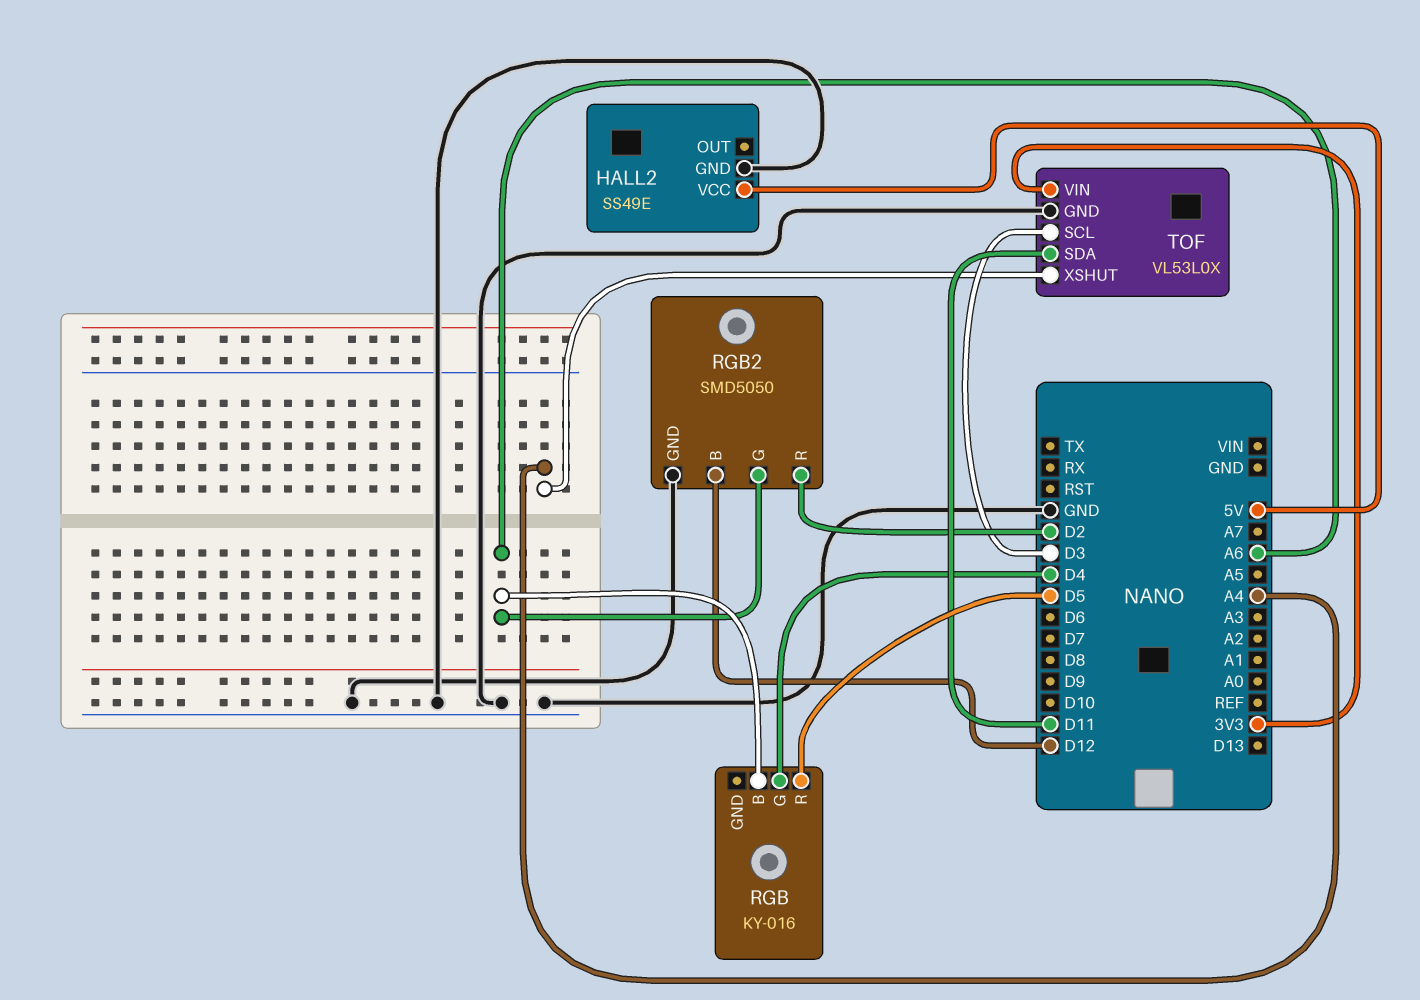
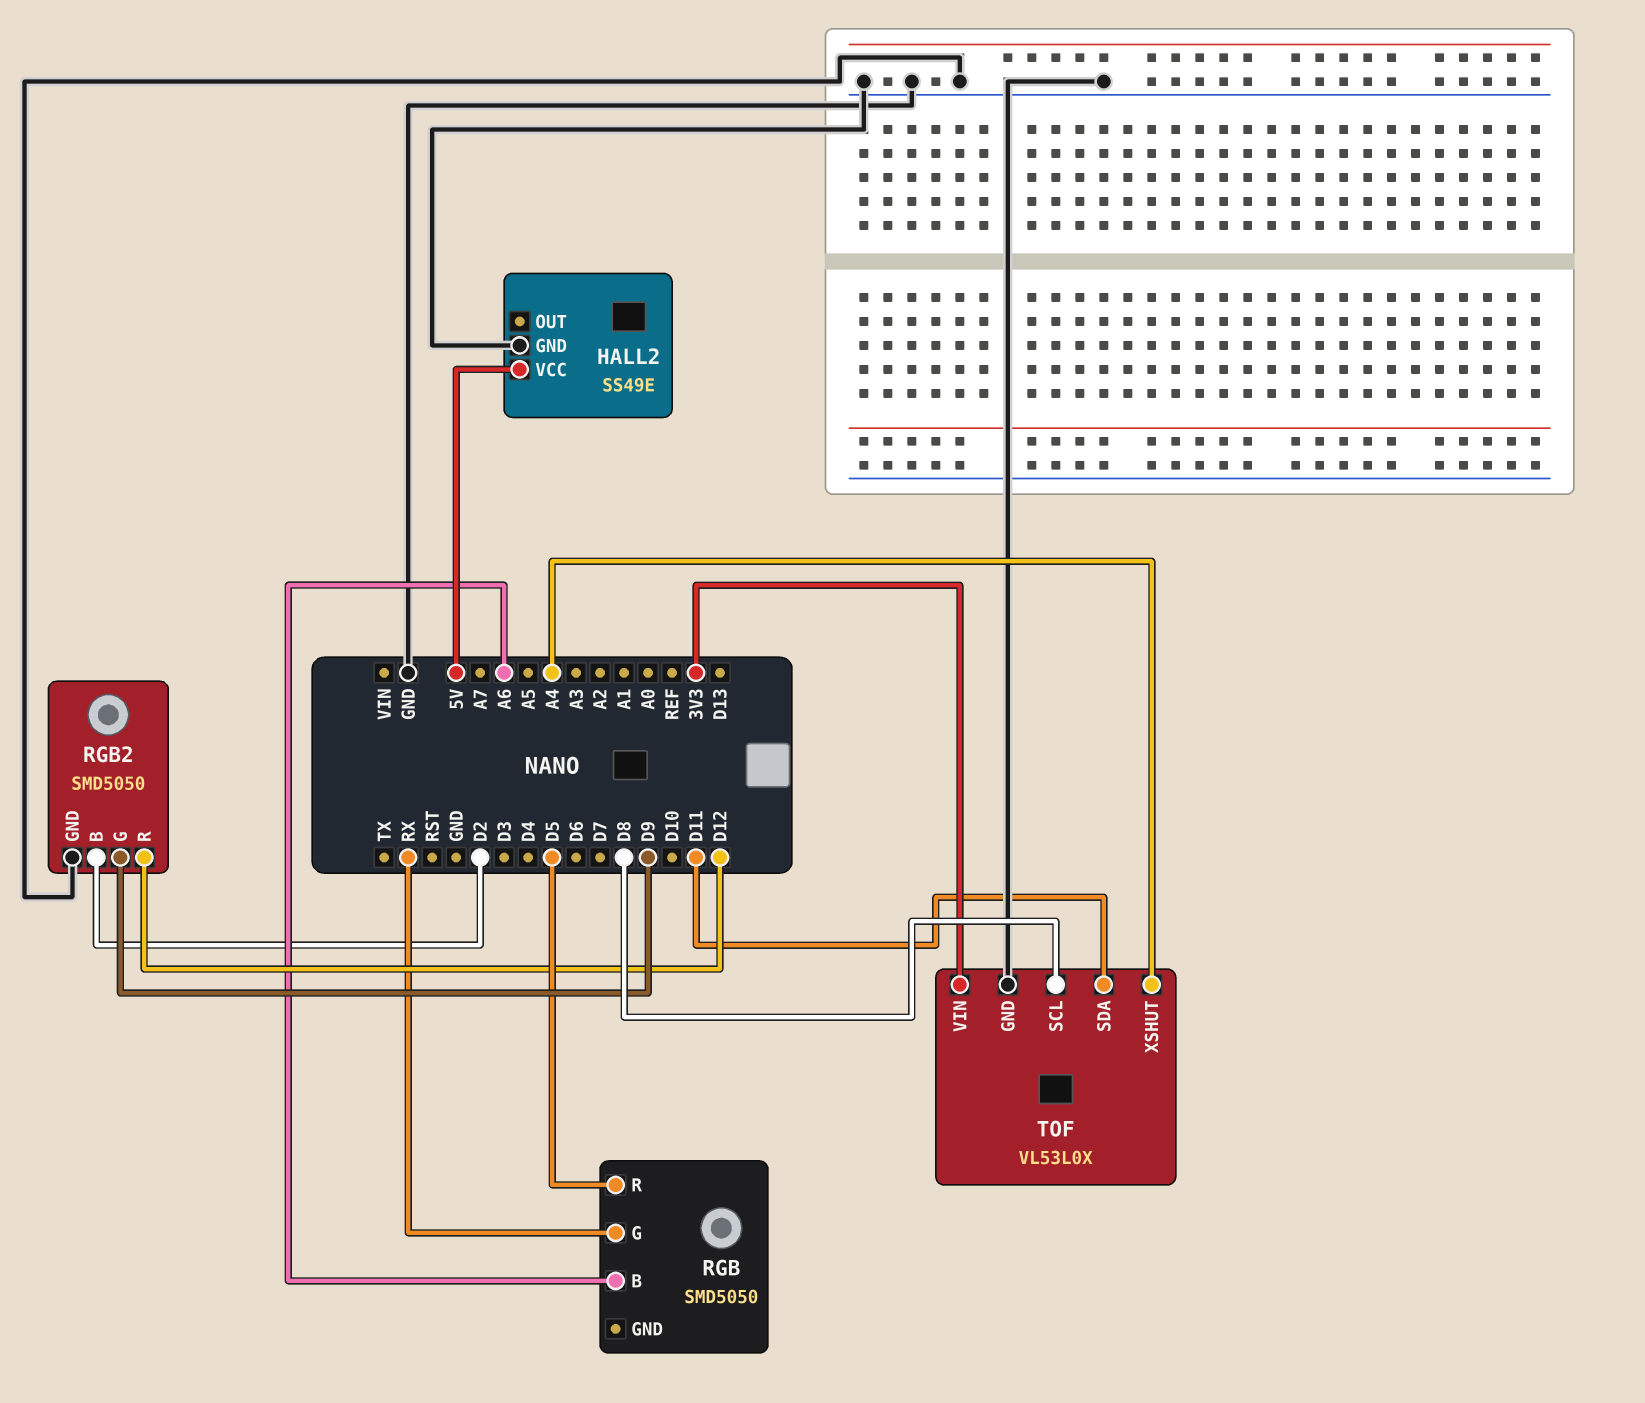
RGB: KY-016 -> SMD5050
RGB pin G: D4 -> RX
RGB2 pin B: D12 -> D2
RGB2 pin G: A6 -> D9
RGB2 pin R: D2 -> D12
TOF pin SCL: D3 -> D8

